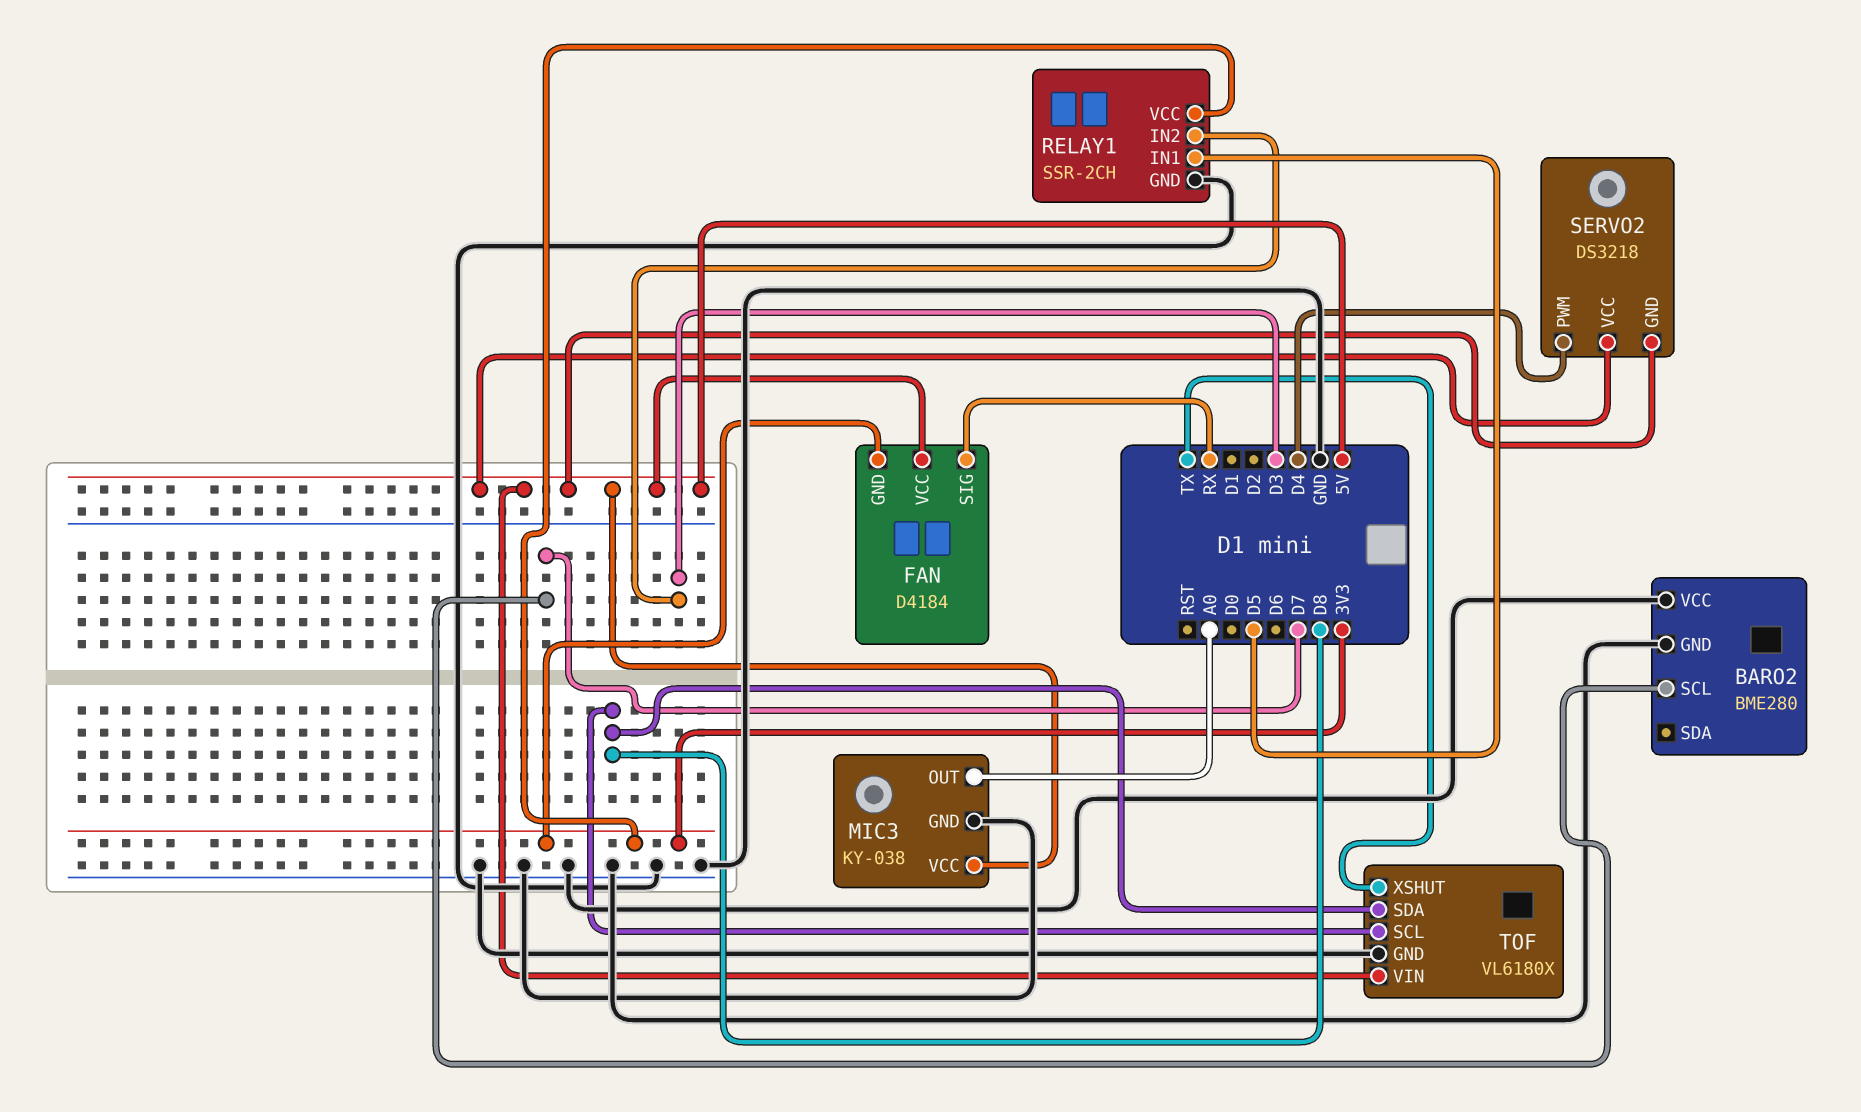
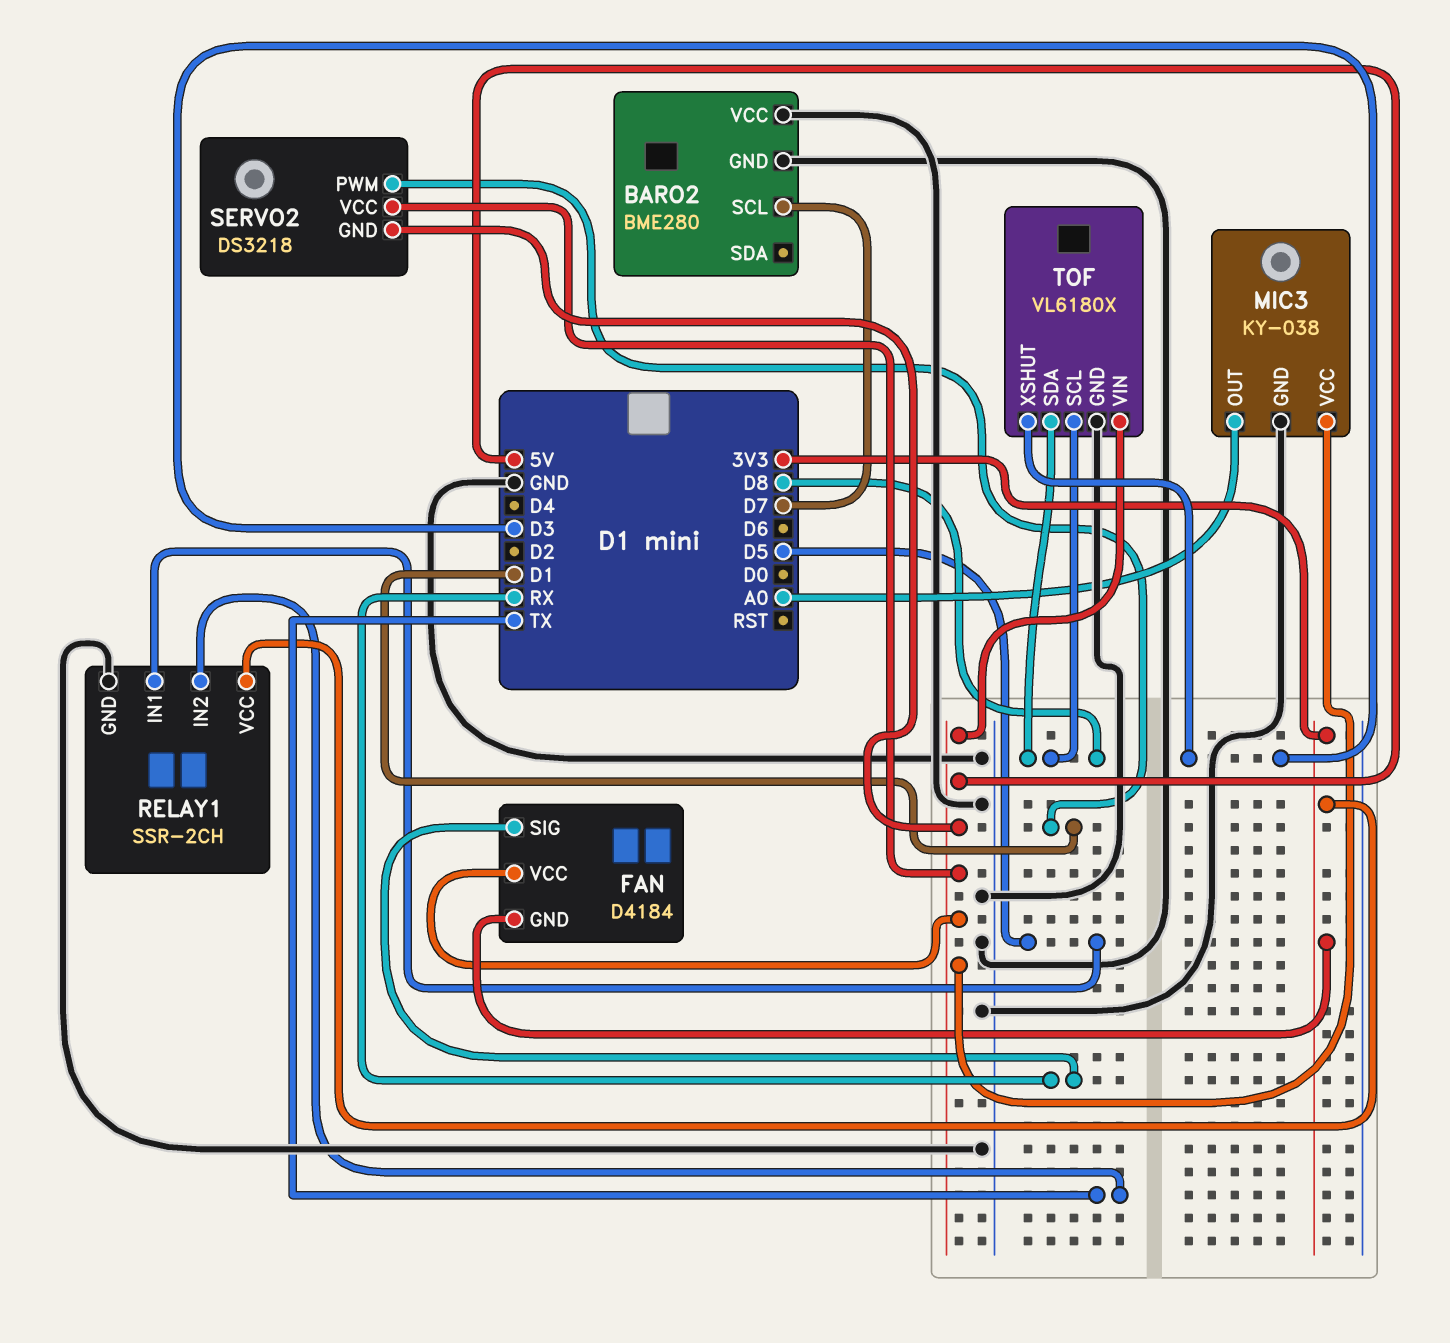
RELAY1 pin IN2: D3 -> TX
SERVO2 pin PWM: D4 -> D1
TOF pin XSHUT: TX -> D3

